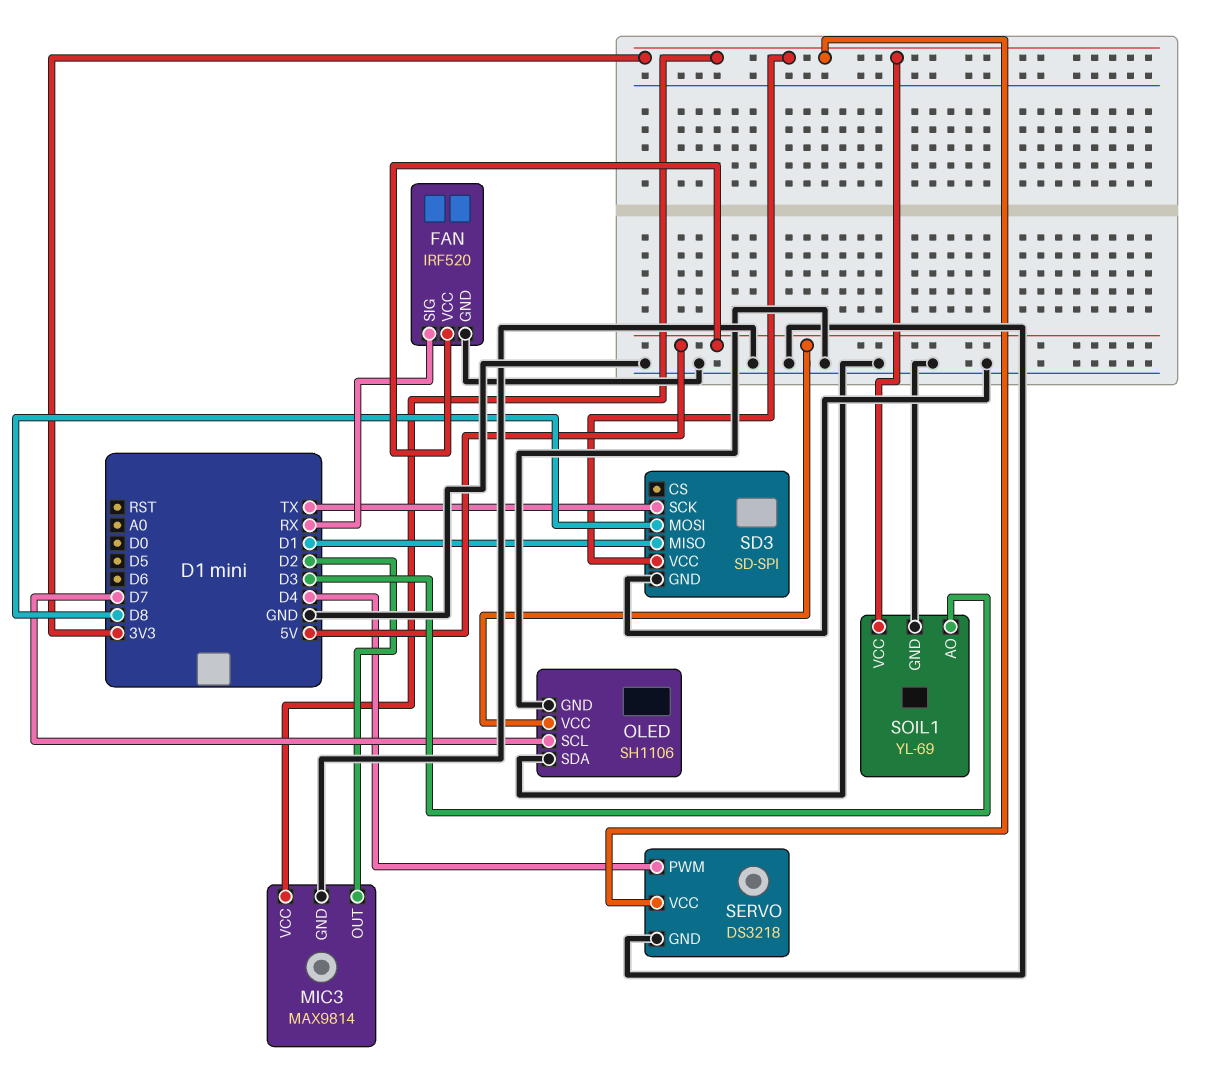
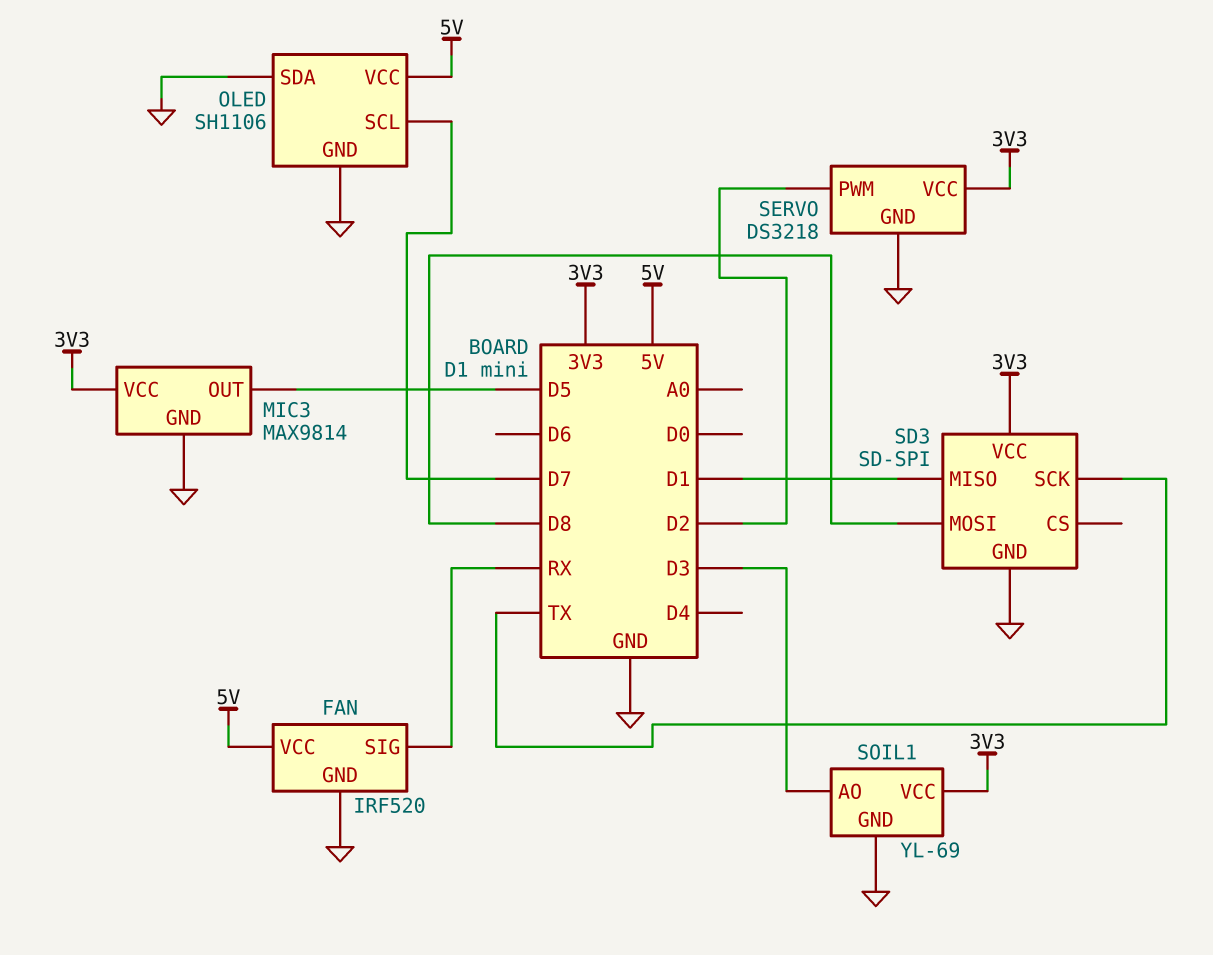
MIC3 pin OUT: D2 -> D5
SERVO pin PWM: D4 -> D2

